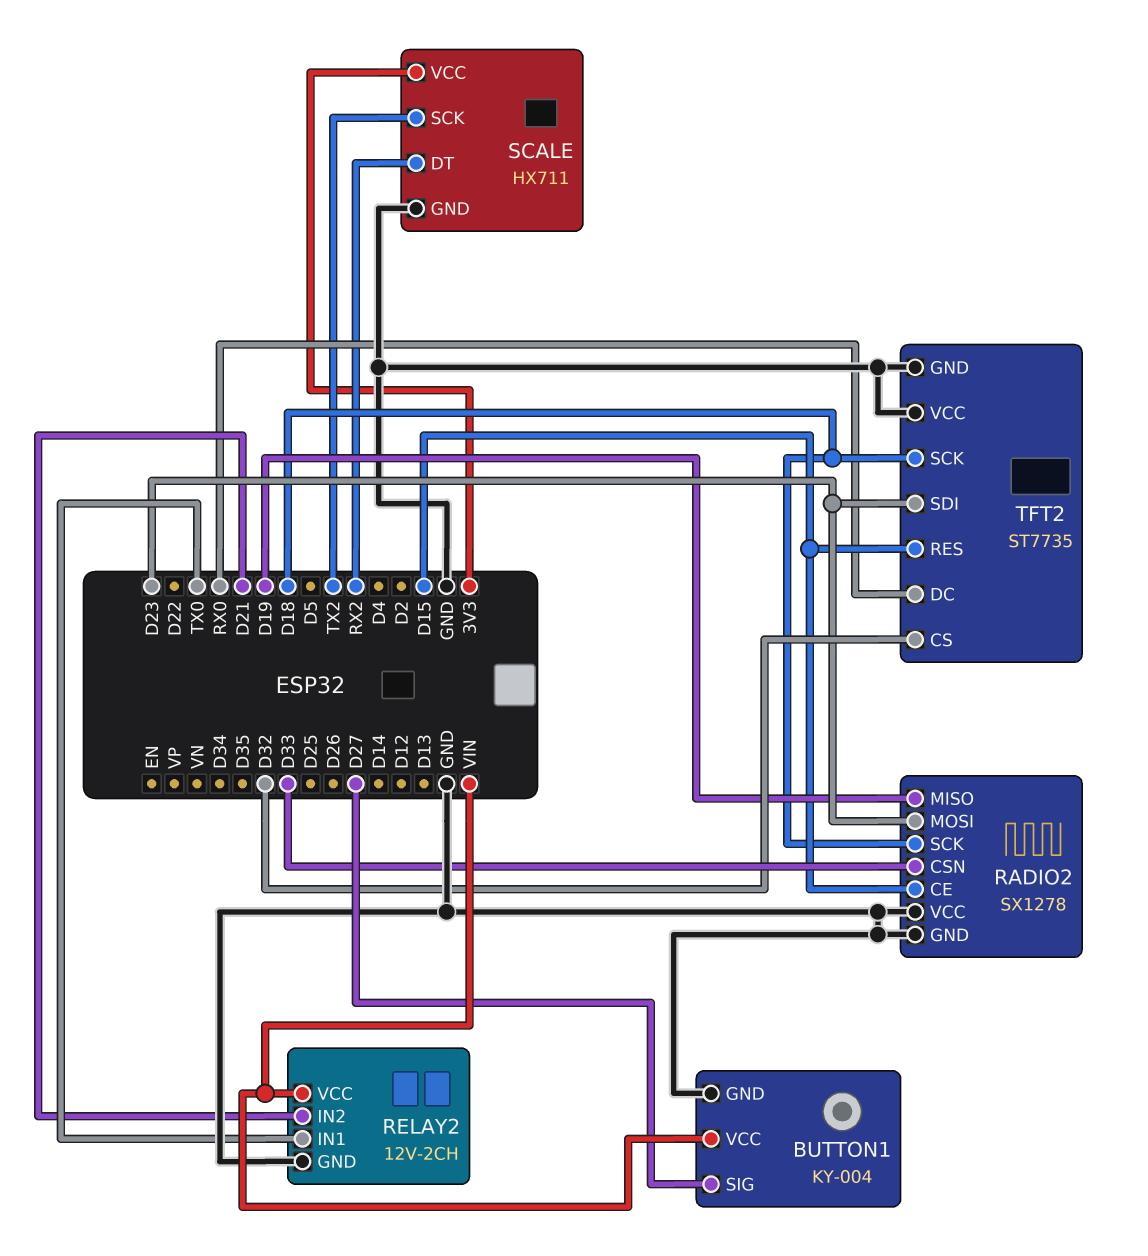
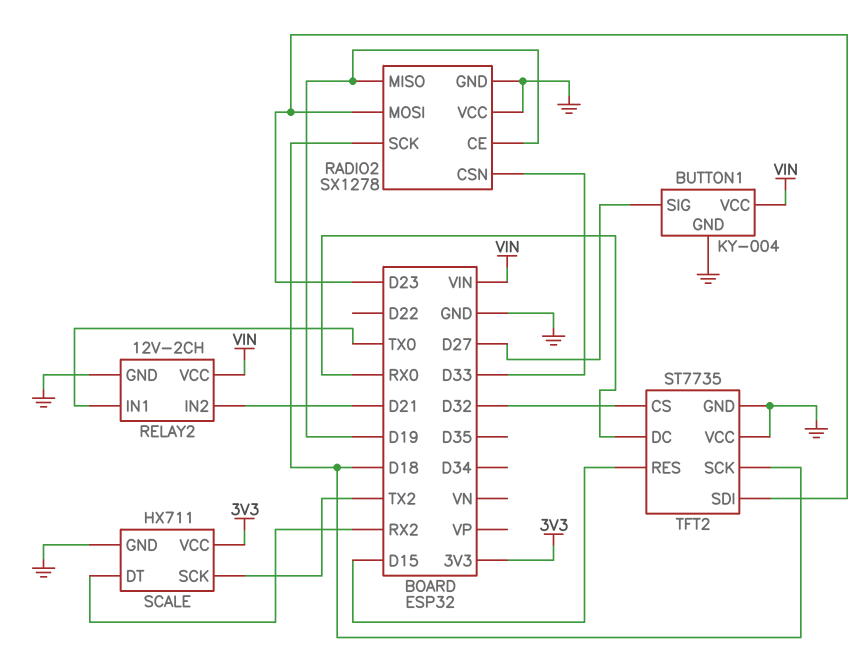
RADIO2 pin CE: D15 -> D19

